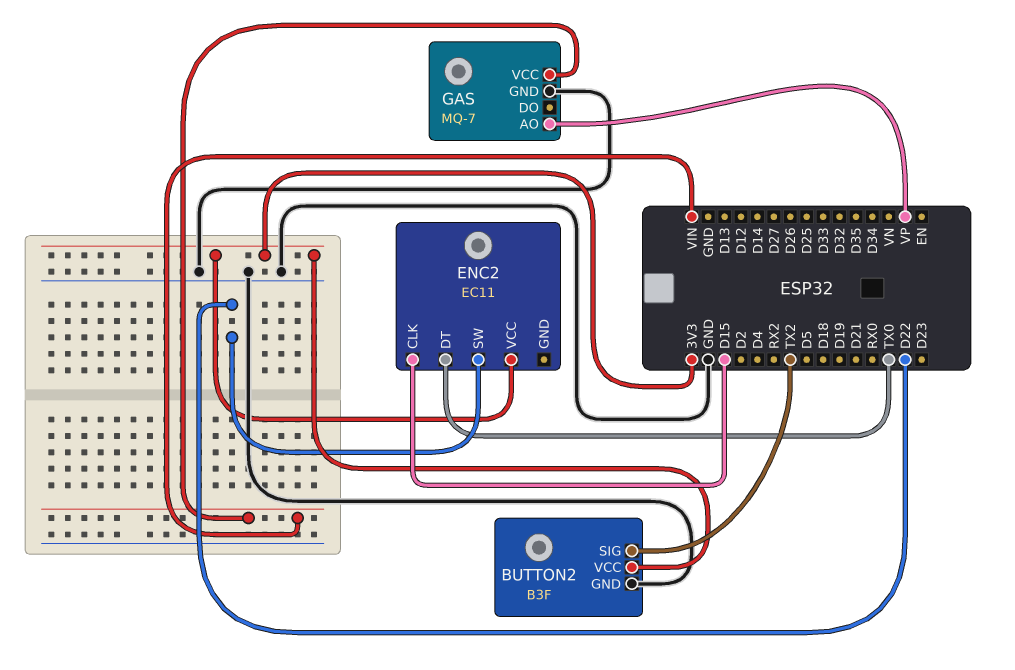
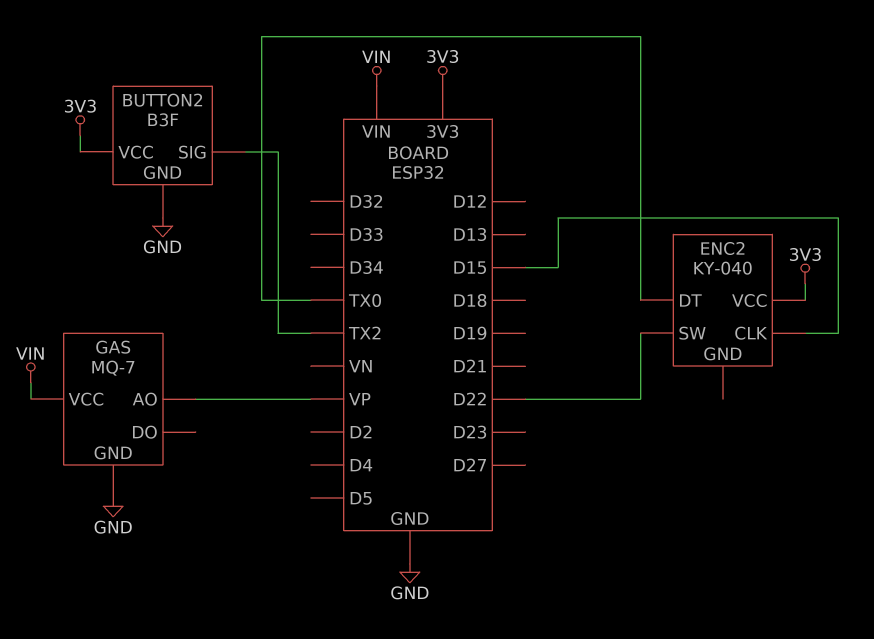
ENC2: EC11 -> KY-040

